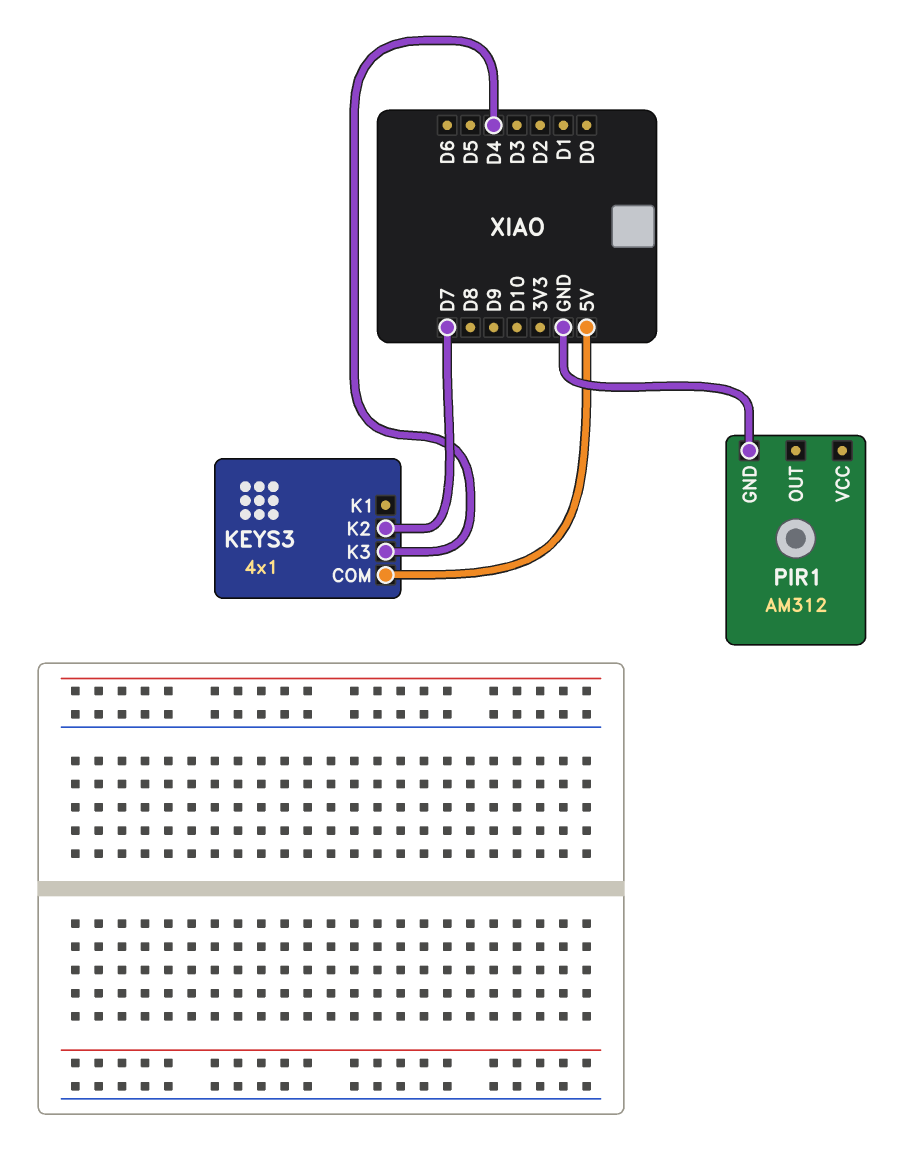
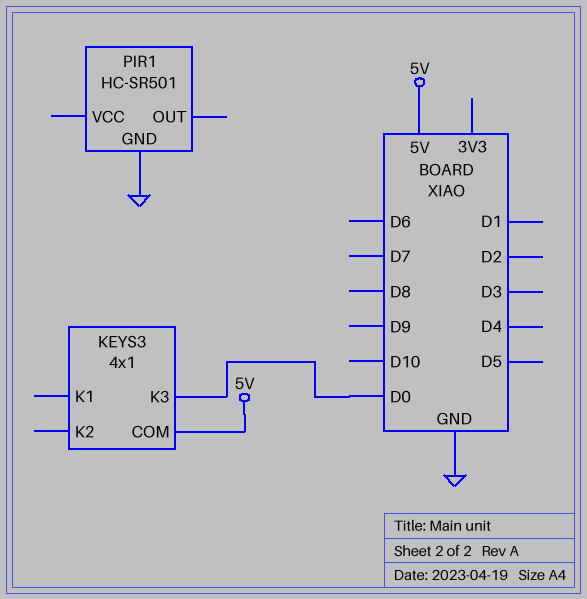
KEYS3 pin K2: D7 -> none
KEYS3 pin K3: D4 -> D0
PIR1: AM312 -> HC-SR501

